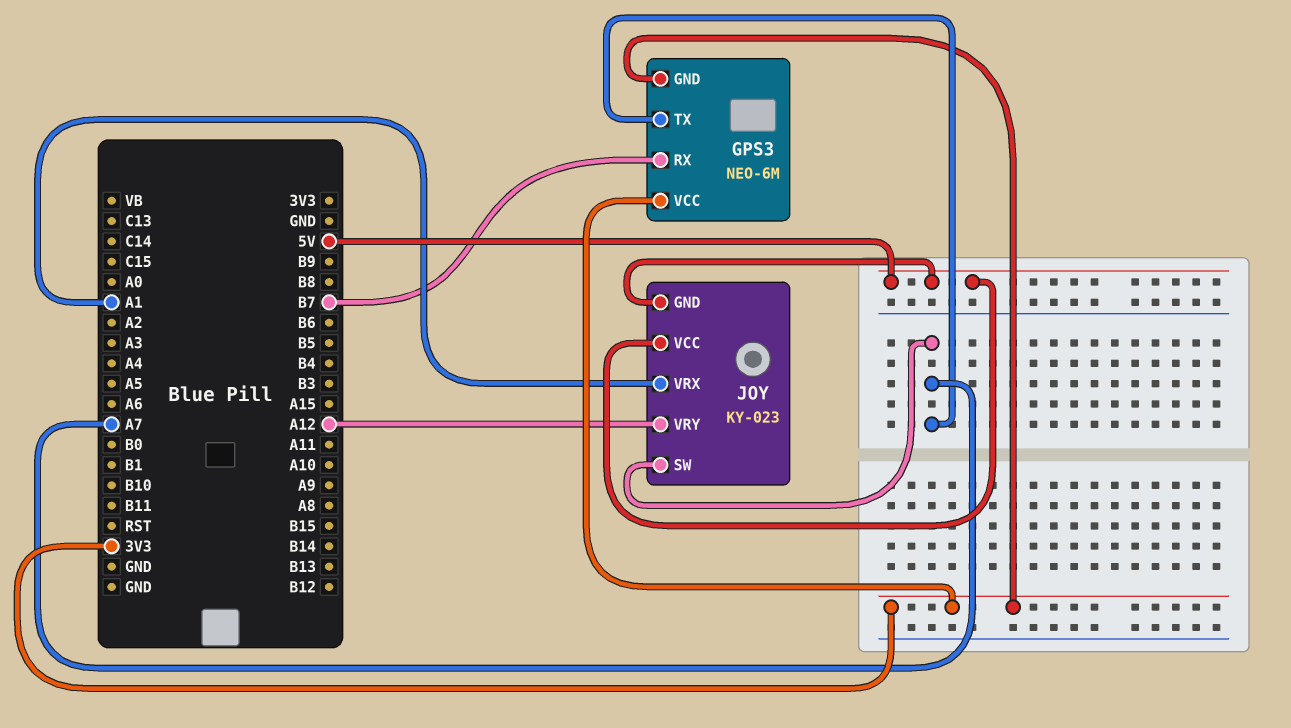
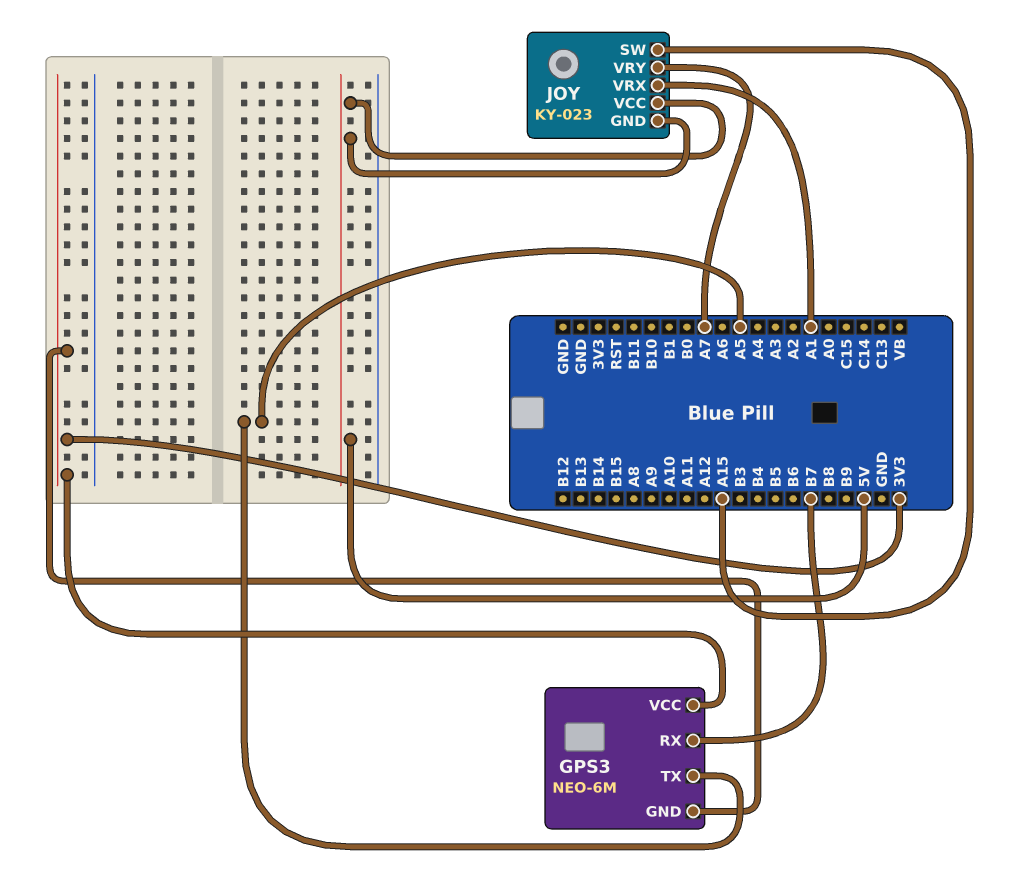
GPS3 pin TX: A7 -> A5
JOY pin SW: A7 -> A15
JOY pin VRY: A12 -> A7

